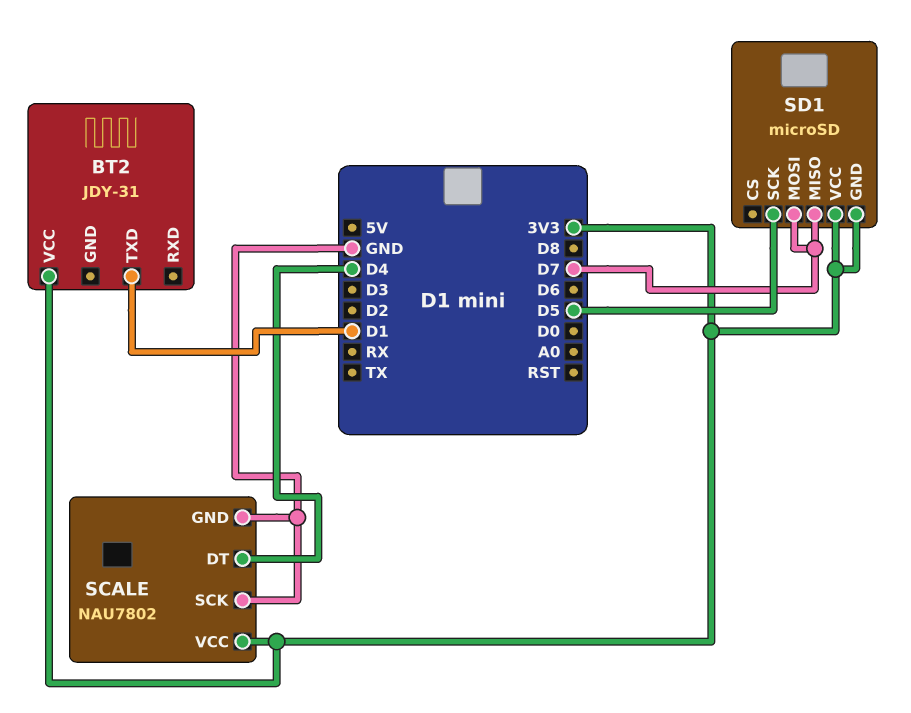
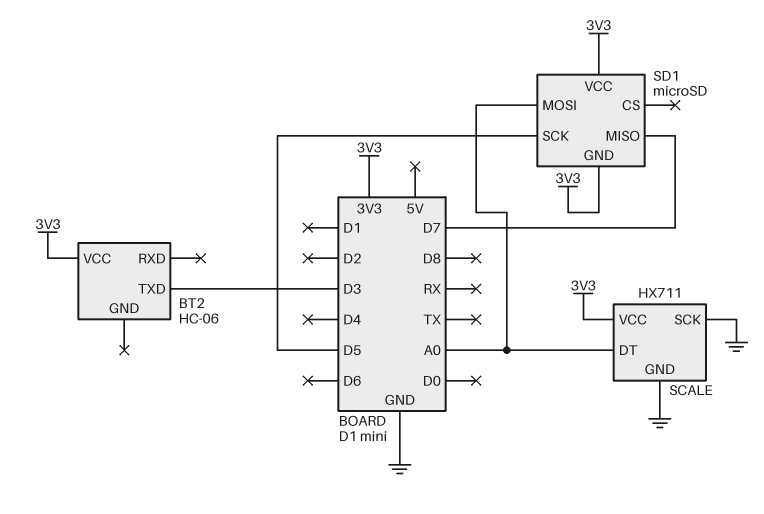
BT2: JDY-31 -> HC-06
BT2 pin TXD: D1 -> D3
SCALE: NAU7802 -> HX711
SCALE pin DT: D4 -> A0
SD1 pin MOSI: D7 -> A0

